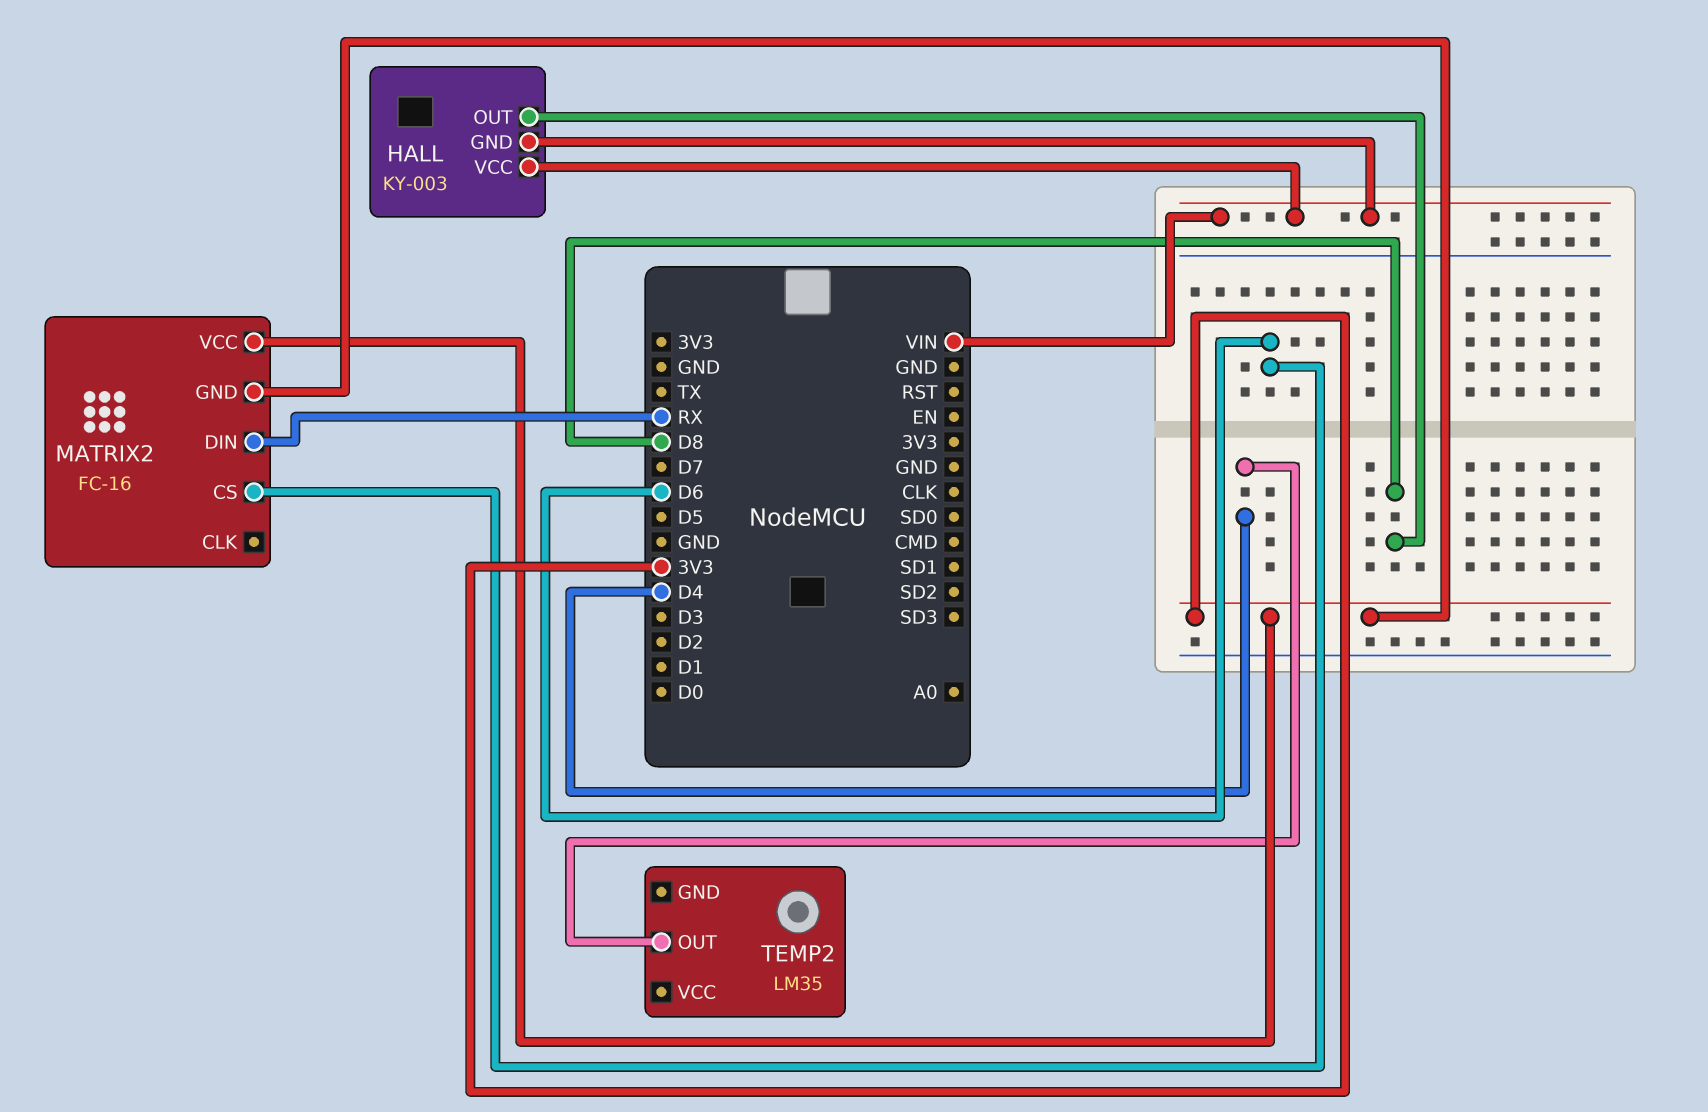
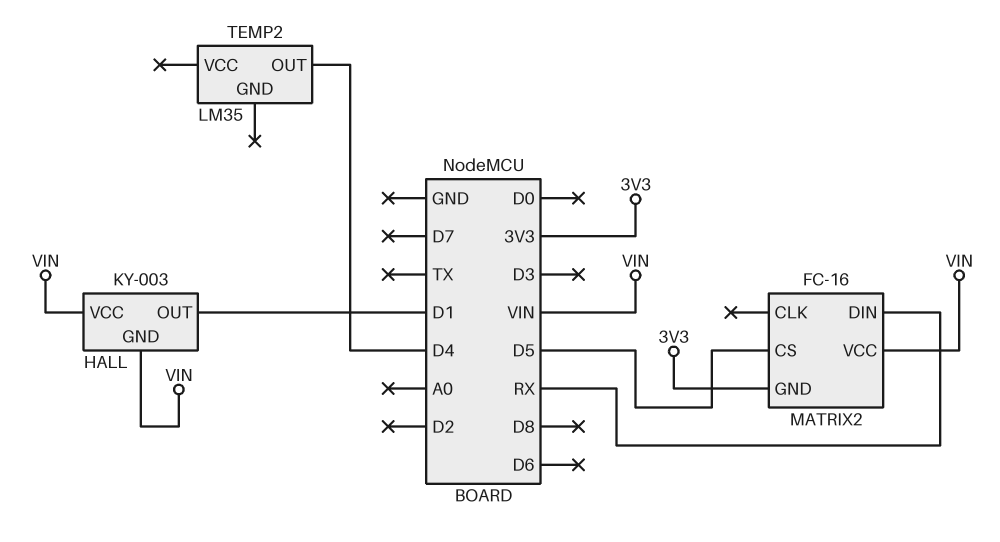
HALL pin OUT: D8 -> D1
MATRIX2 pin CS: D6 -> D5
MATRIX2 pin VCC: 3V3 -> VIN

